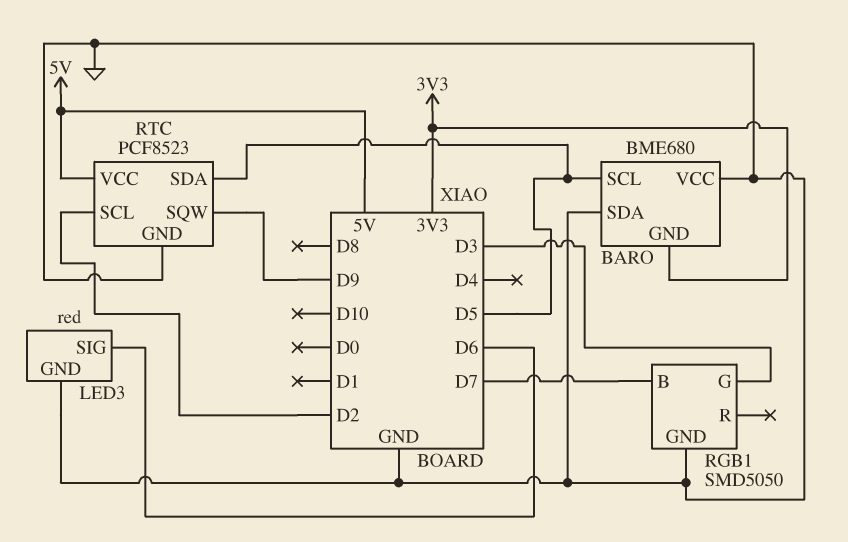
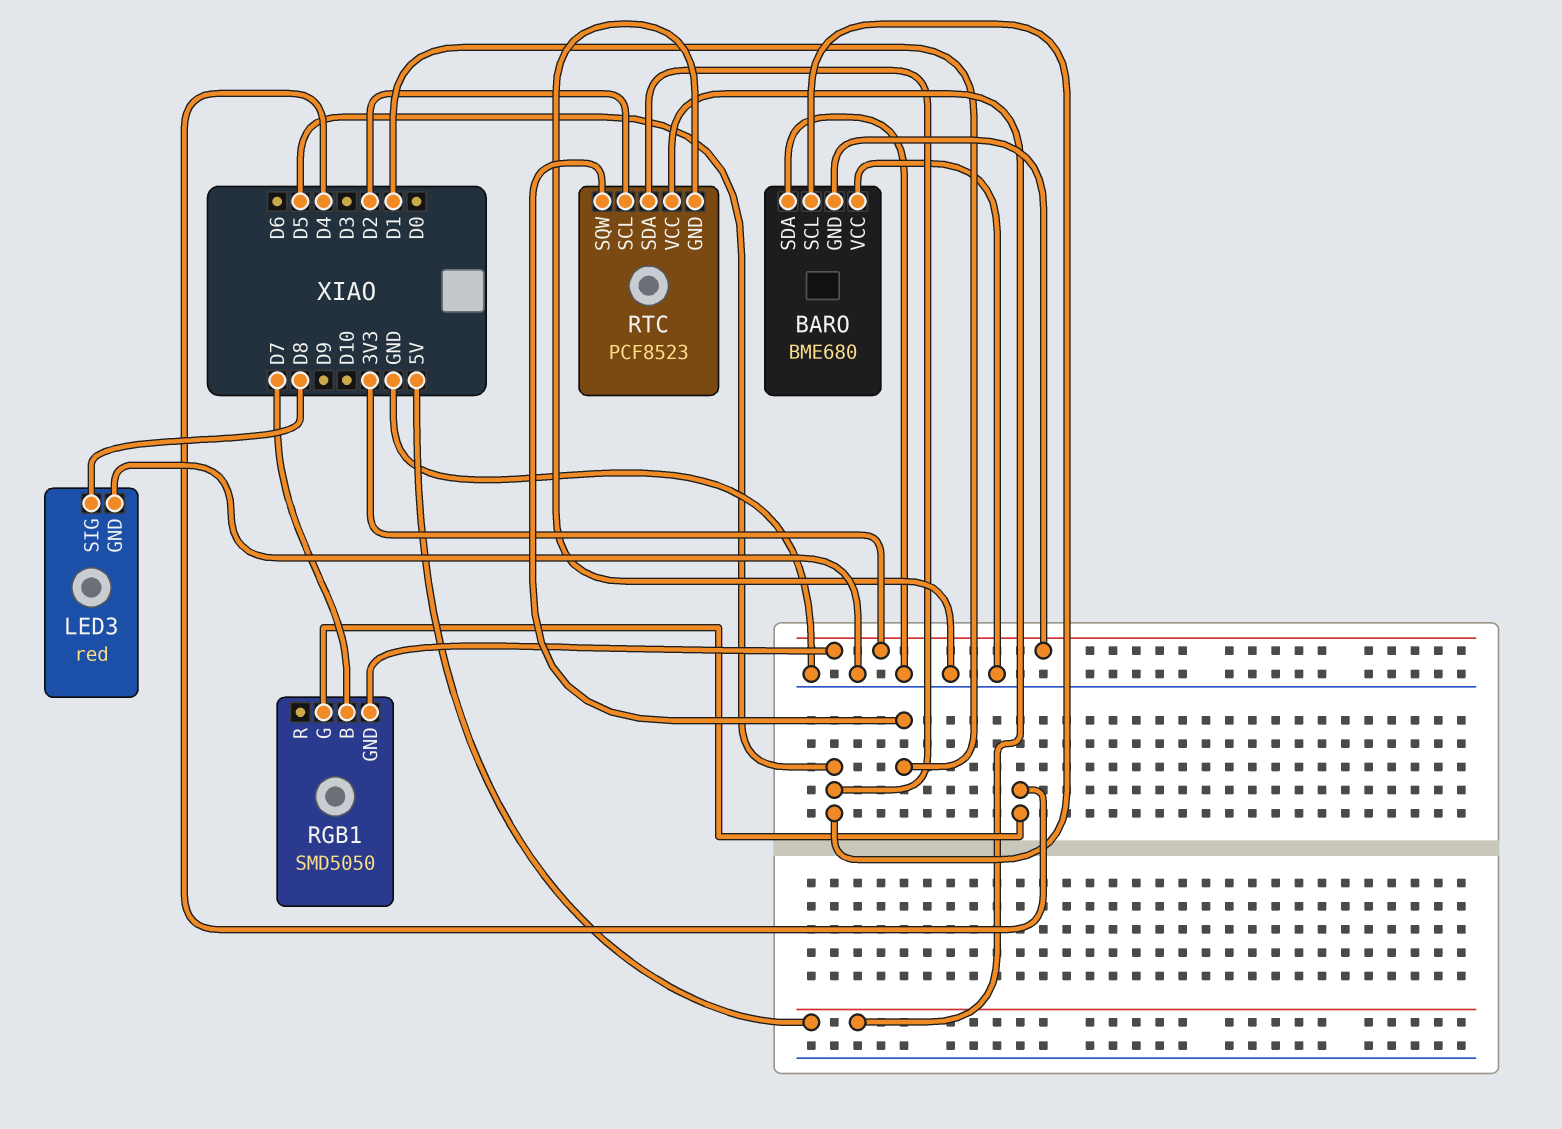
LED3 pin SIG: D6 -> D8
RGB1 pin G: D3 -> D4
RGB1 pin GND: GND -> 3V3
RTC pin SQW: D9 -> D1

